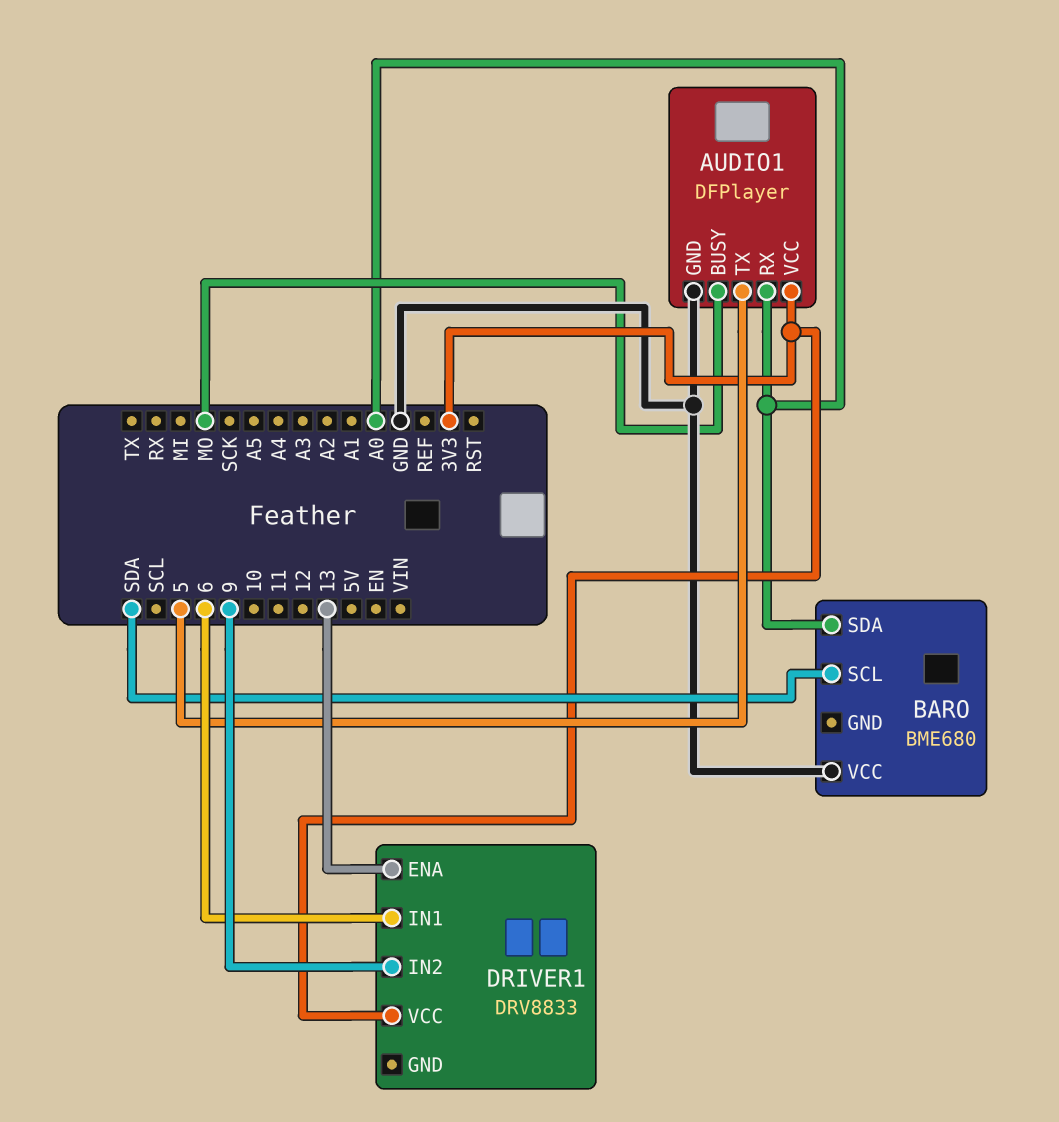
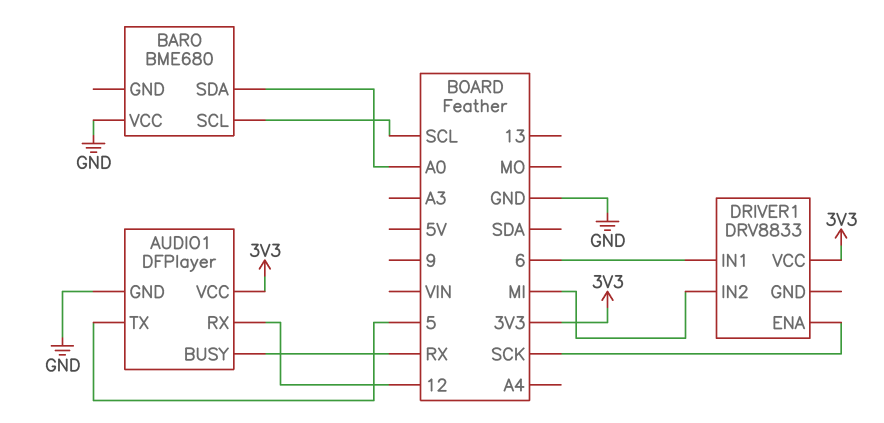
AUDIO1 pin BUSY: MO -> RX
AUDIO1 pin RX: A0 -> 12
BARO pin SCL: SDA -> SCL
DRIVER1 pin ENA: 13 -> SCK
DRIVER1 pin IN2: 9 -> MI

